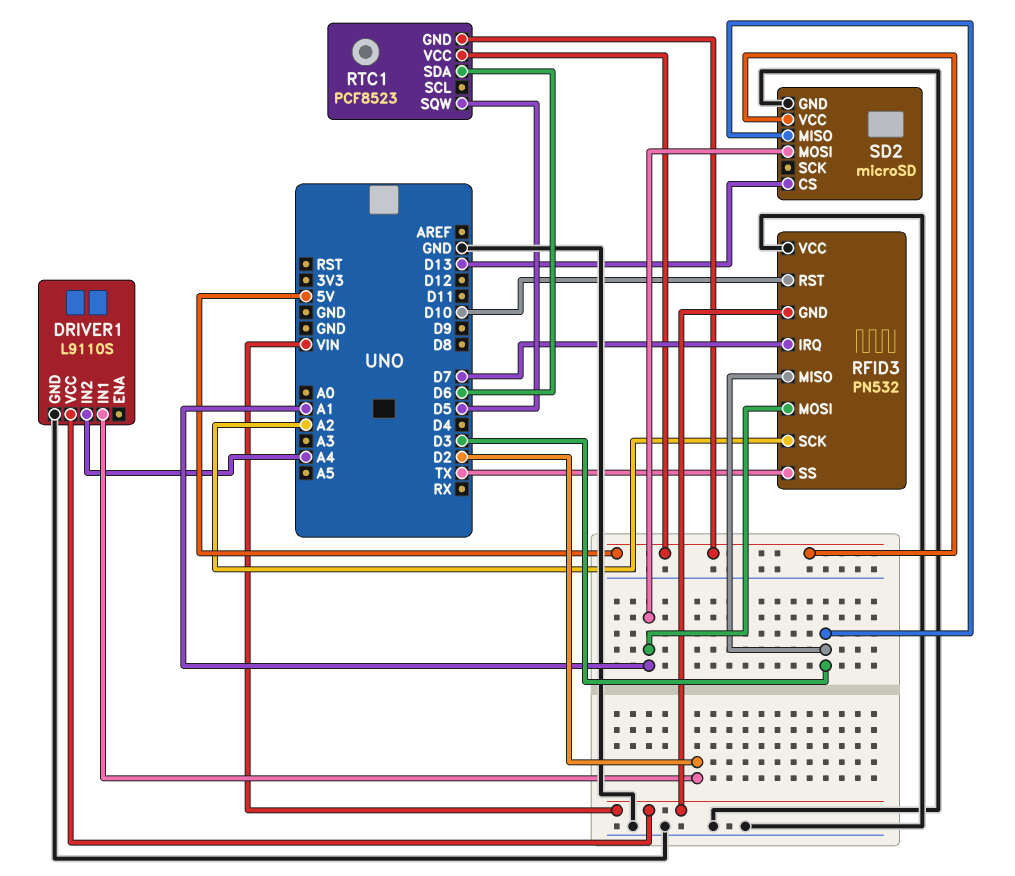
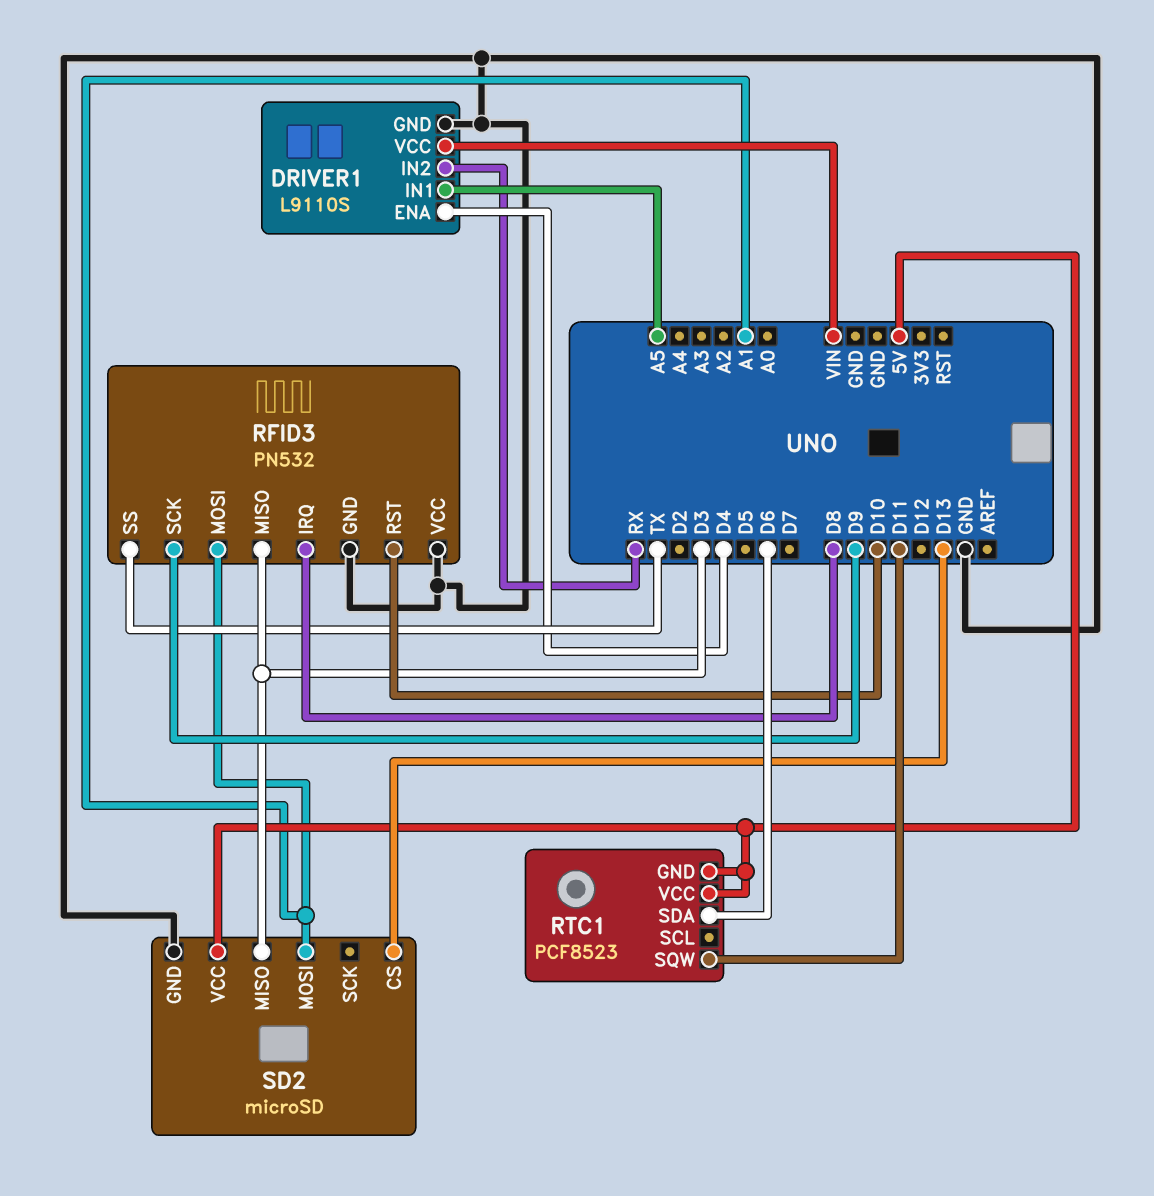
DRIVER1 pin ENA: none -> D4
DRIVER1 pin IN1: D2 -> A5
DRIVER1 pin IN2: A4 -> RX
RFID3 pin GND: VIN -> GND
RFID3 pin IRQ: D7 -> D8
RFID3 pin SCK: A2 -> D9
RTC1 pin SQW: D5 -> D11

